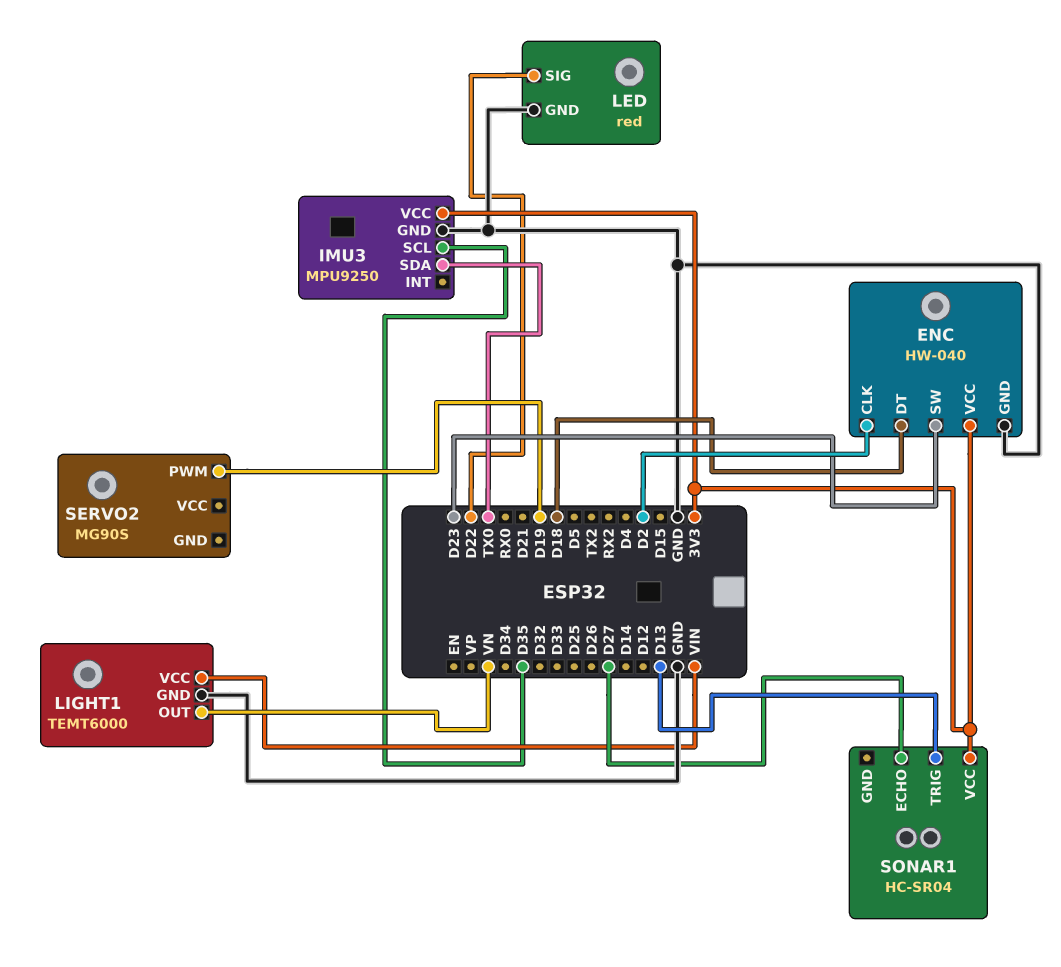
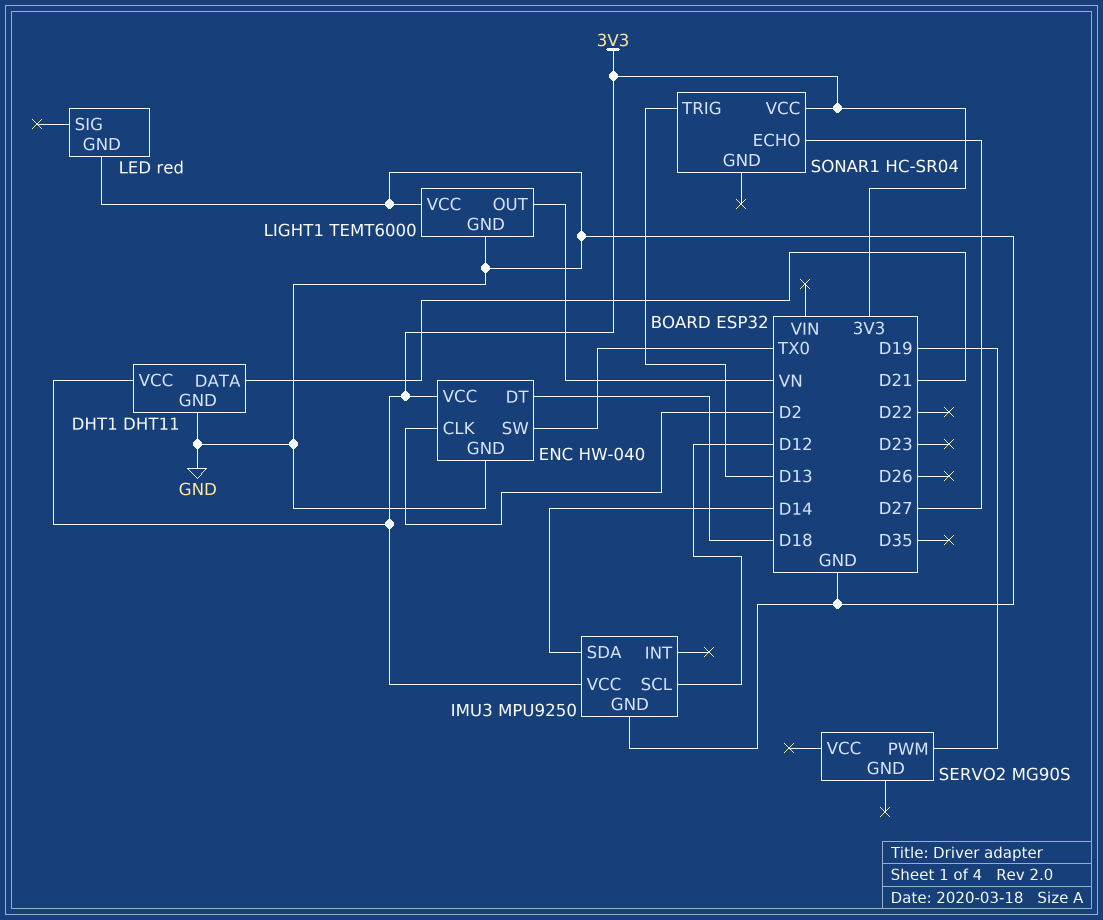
DHT1: none -> DHT11
DHT1 pin DATA: none -> D21
DHT1 pin GND: none -> GND
DHT1 pin VCC: none -> 3V3
ENC pin SW: D23 -> TX0
IMU3 pin SCL: D35 -> D12
IMU3 pin SDA: TX0 -> D14
LED pin SIG: D22 -> none
LIGHT1 pin VCC: VIN -> GND

